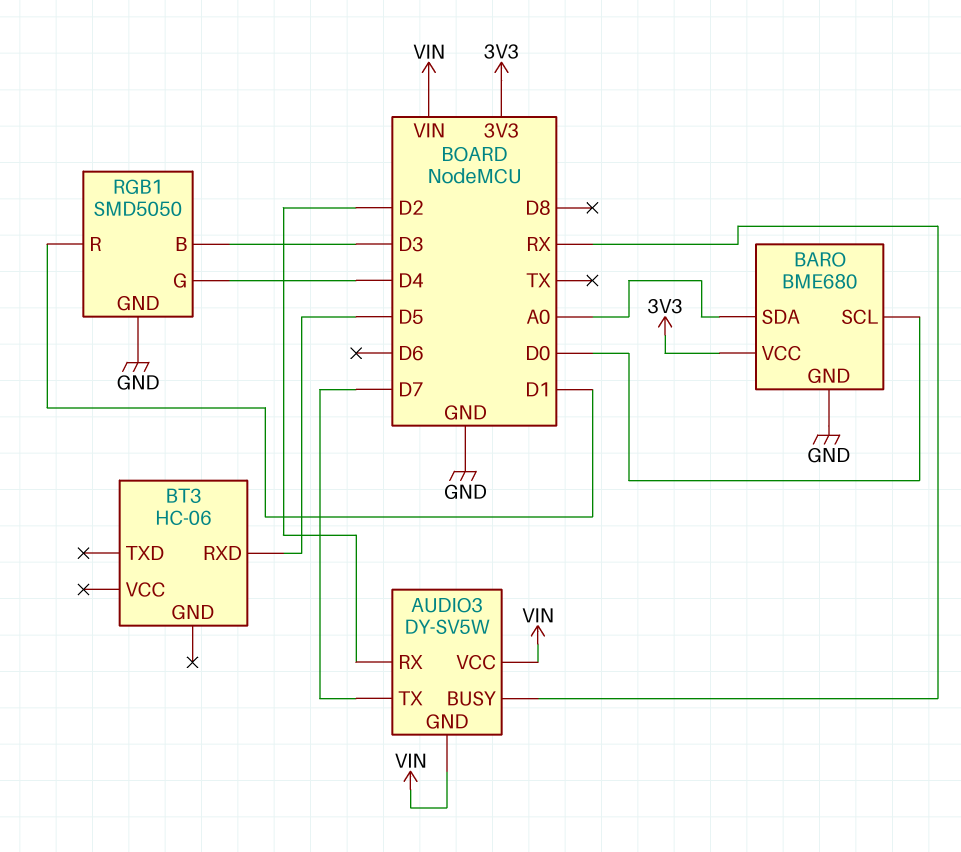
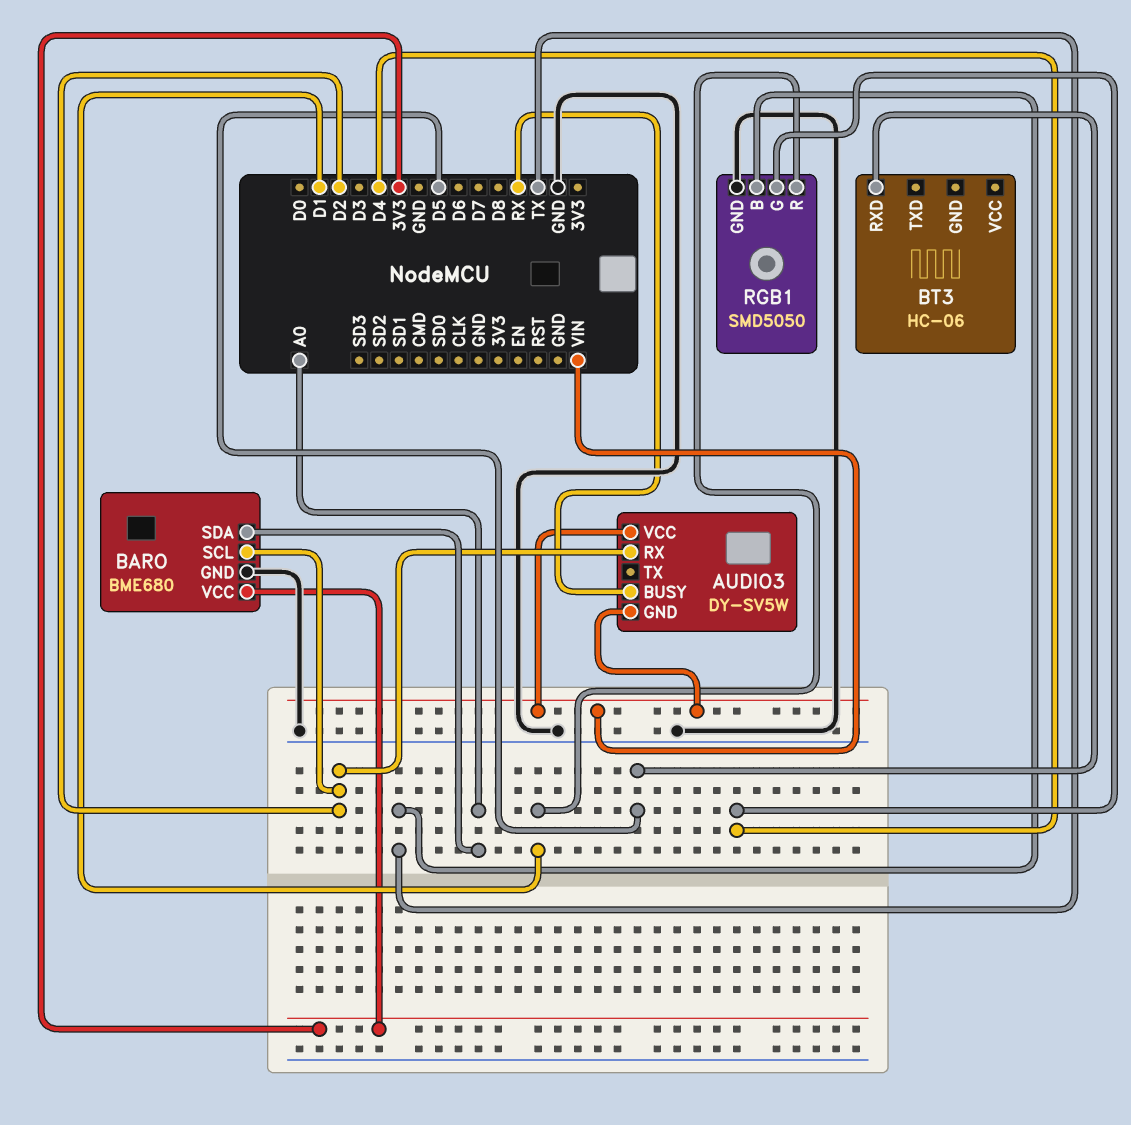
AUDIO3 pin TX: D7 -> none
BARO pin SCL: D0 -> D2
RGB1 pin B: D3 -> TX

